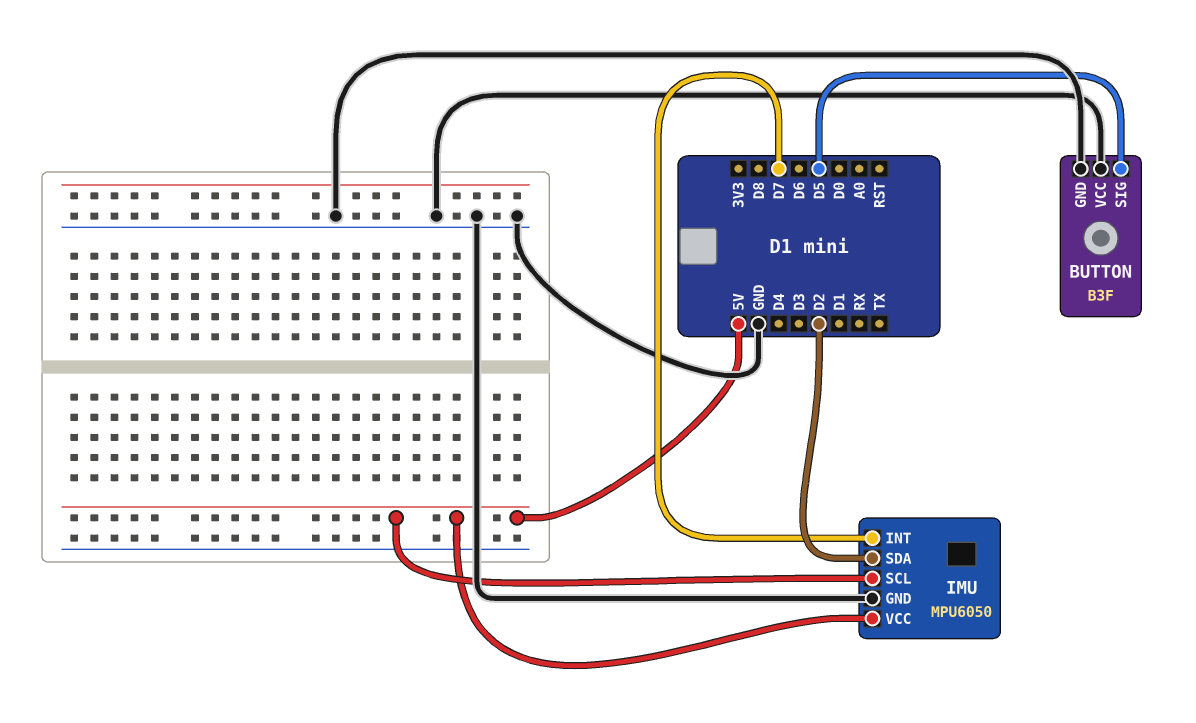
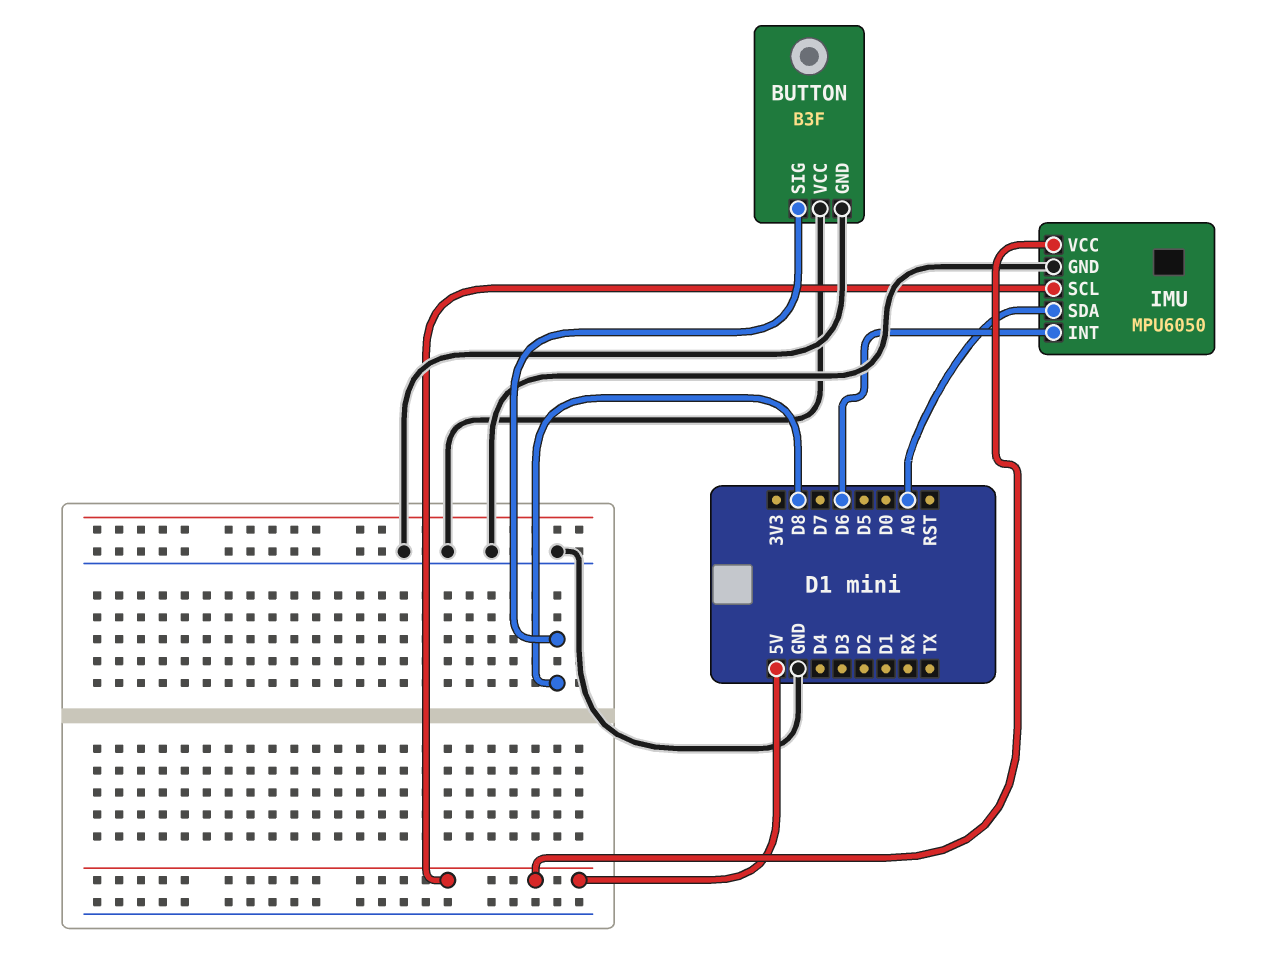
BUTTON pin SIG: D5 -> D8
IMU pin INT: D7 -> D6
IMU pin SDA: D2 -> A0

